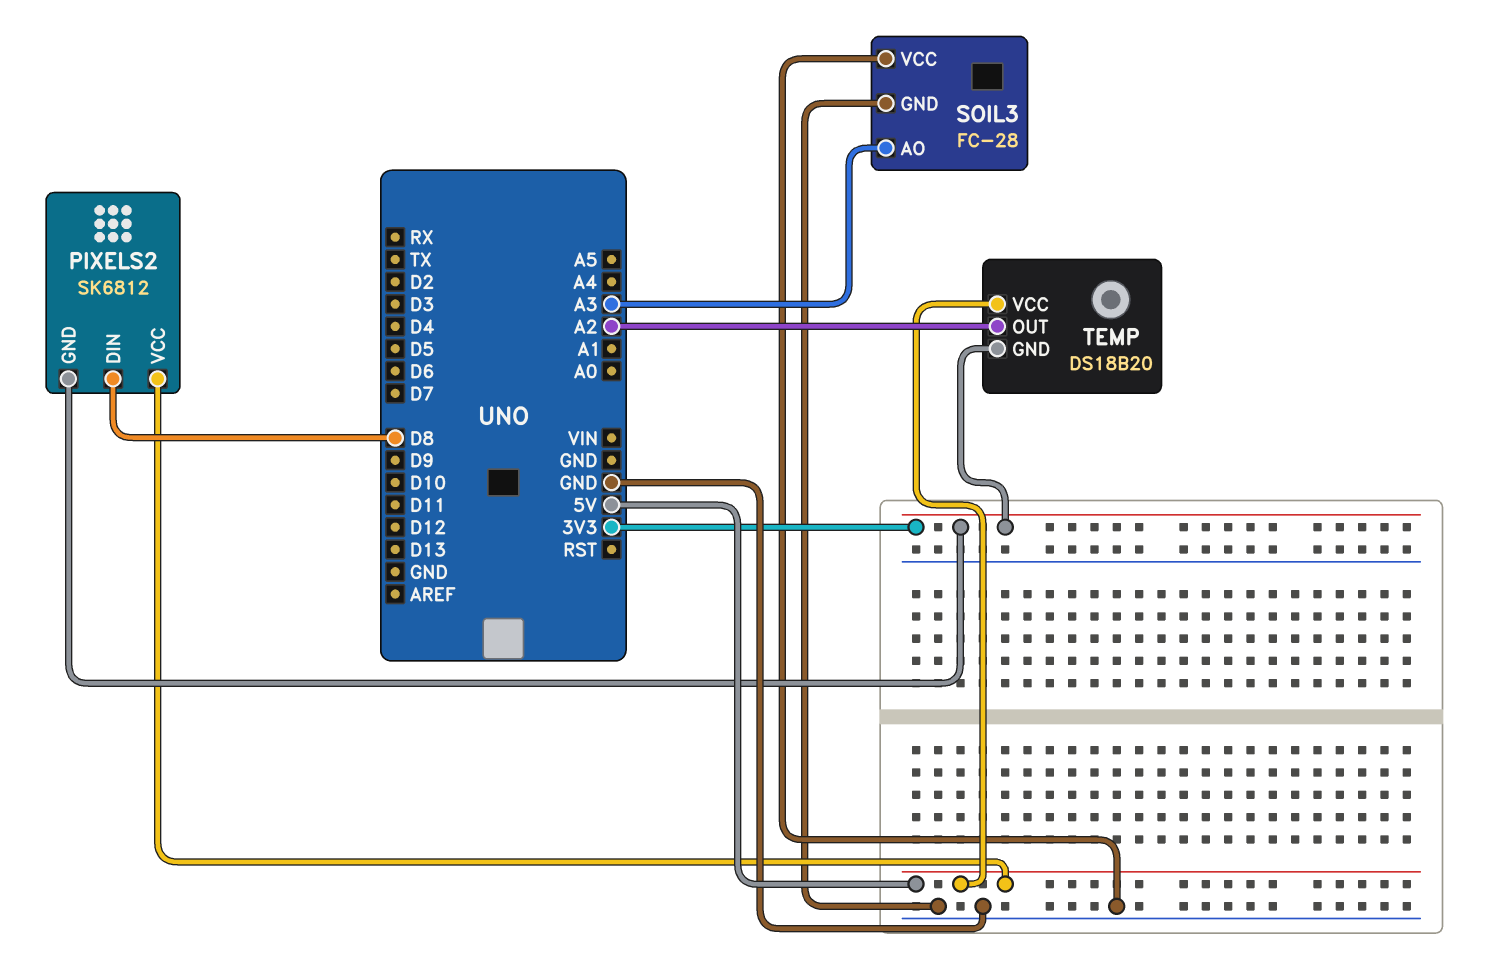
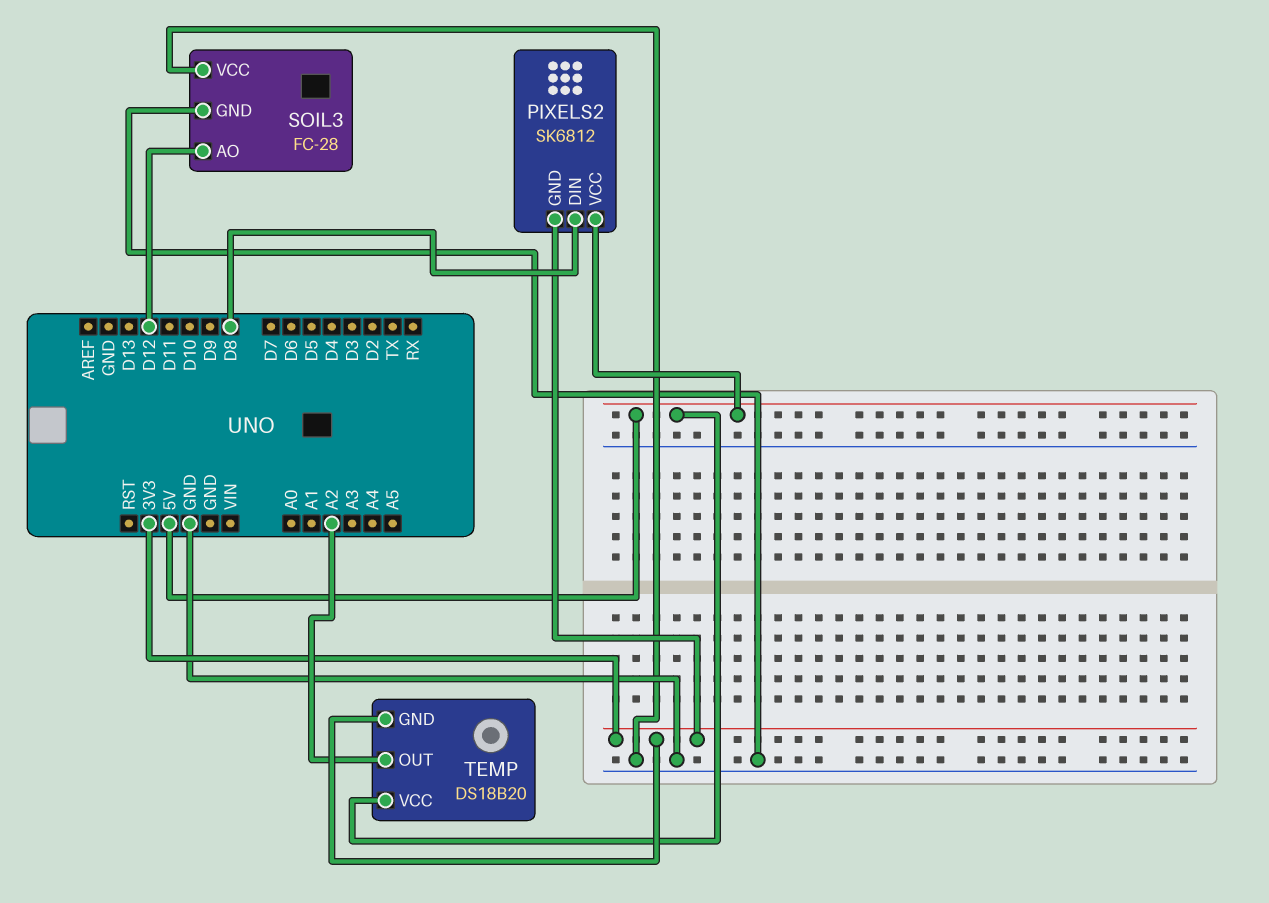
SOIL3 pin AO: A3 -> D12

